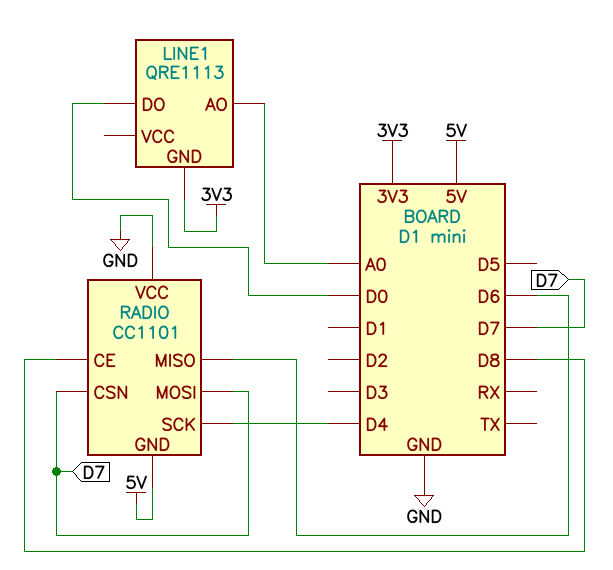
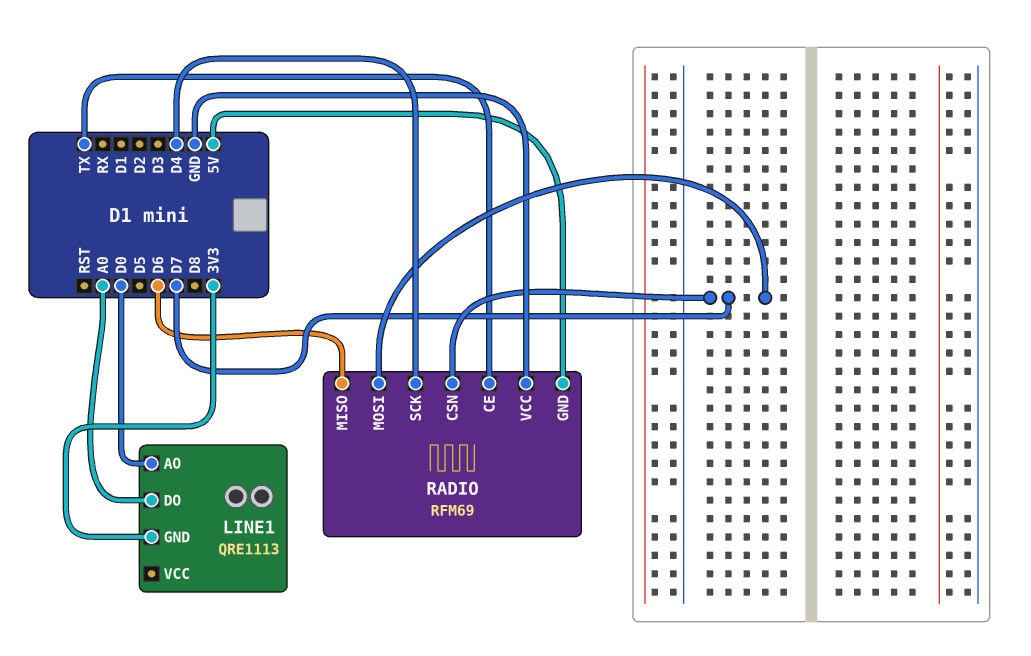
LINE1 pin AO: A0 -> D0
LINE1 pin DO: D0 -> A0
RADIO: CC1101 -> RFM69
RADIO pin CE: D8 -> TX

